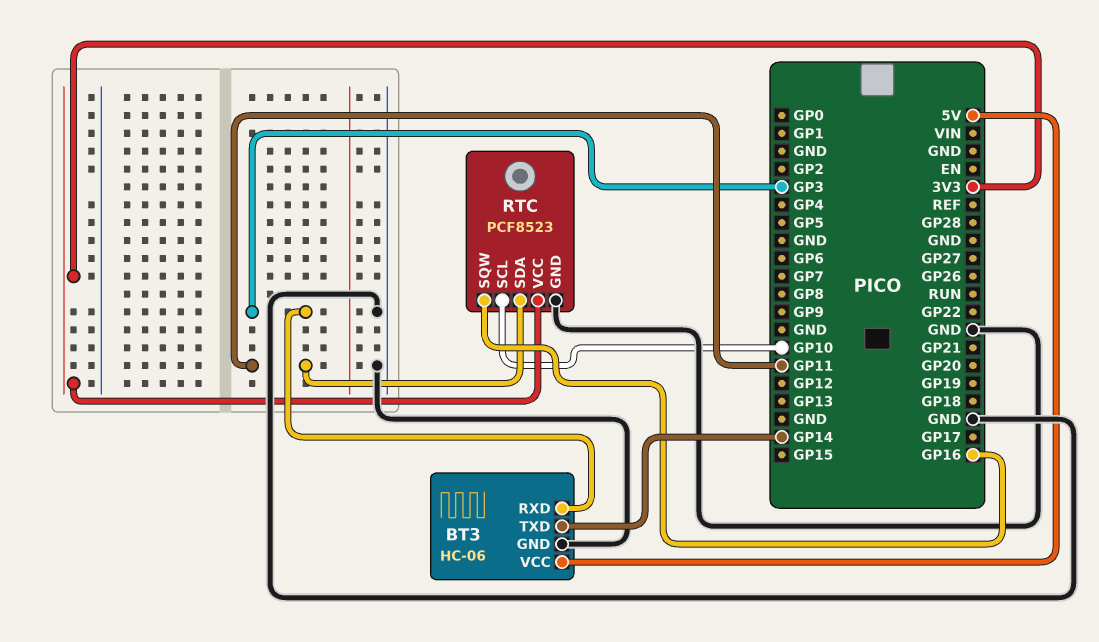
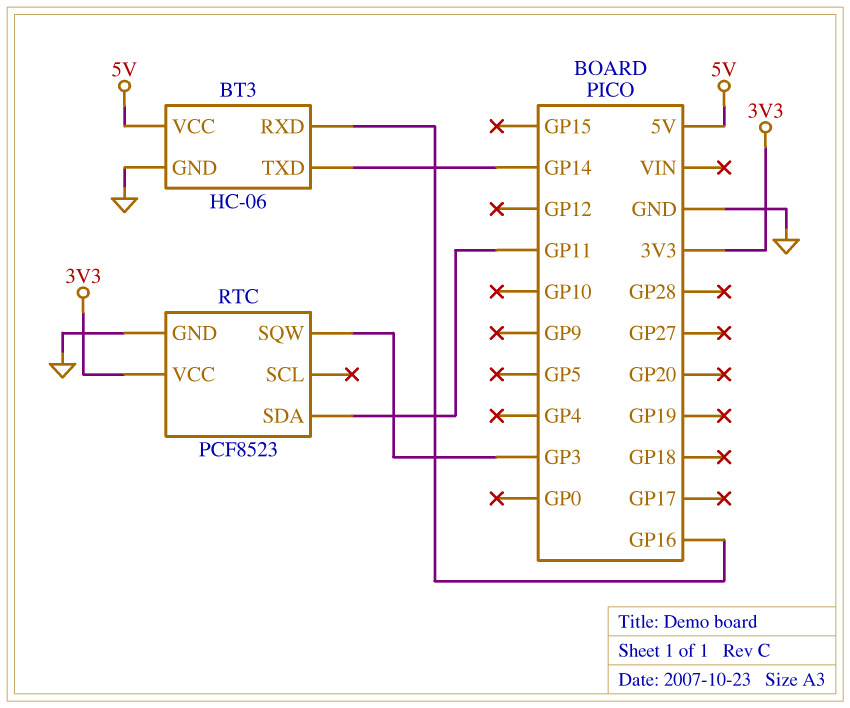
BT3 pin RXD: GP3 -> GP16
RTC pin SCL: GP10 -> none
RTC pin SQW: GP16 -> GP3

